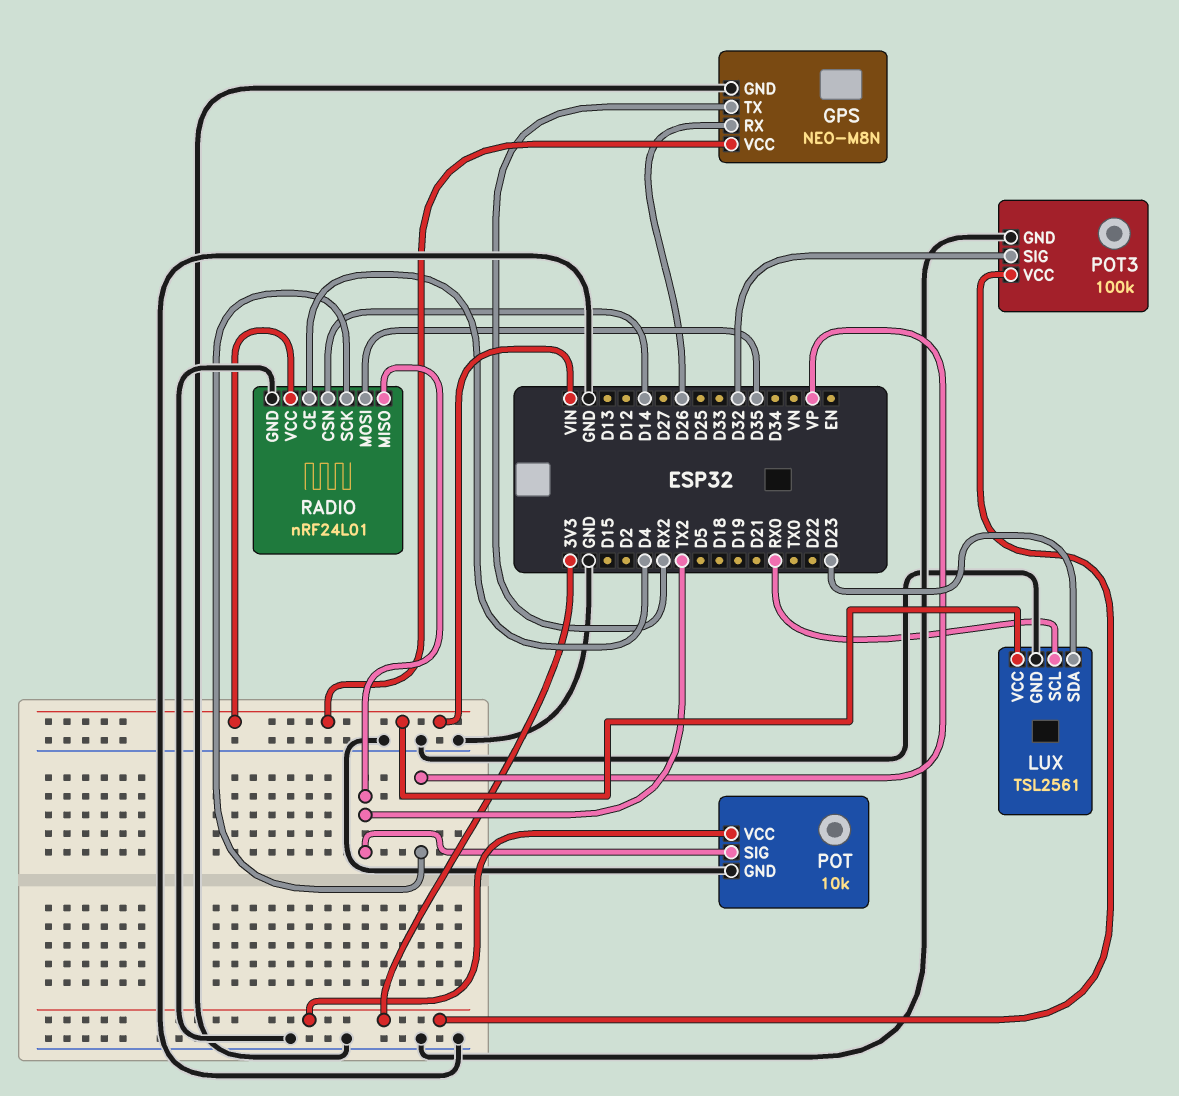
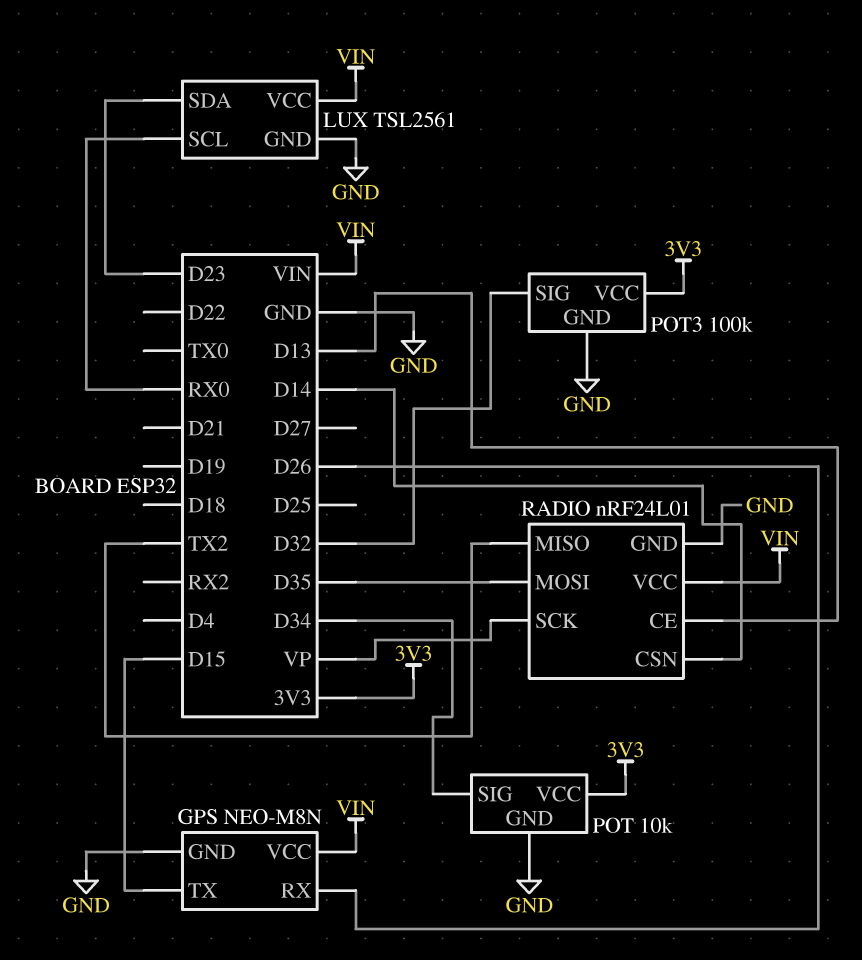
GPS pin TX: RX2 -> D15
POT pin SIG: TX2 -> D34
RADIO pin CE: D4 -> D13

